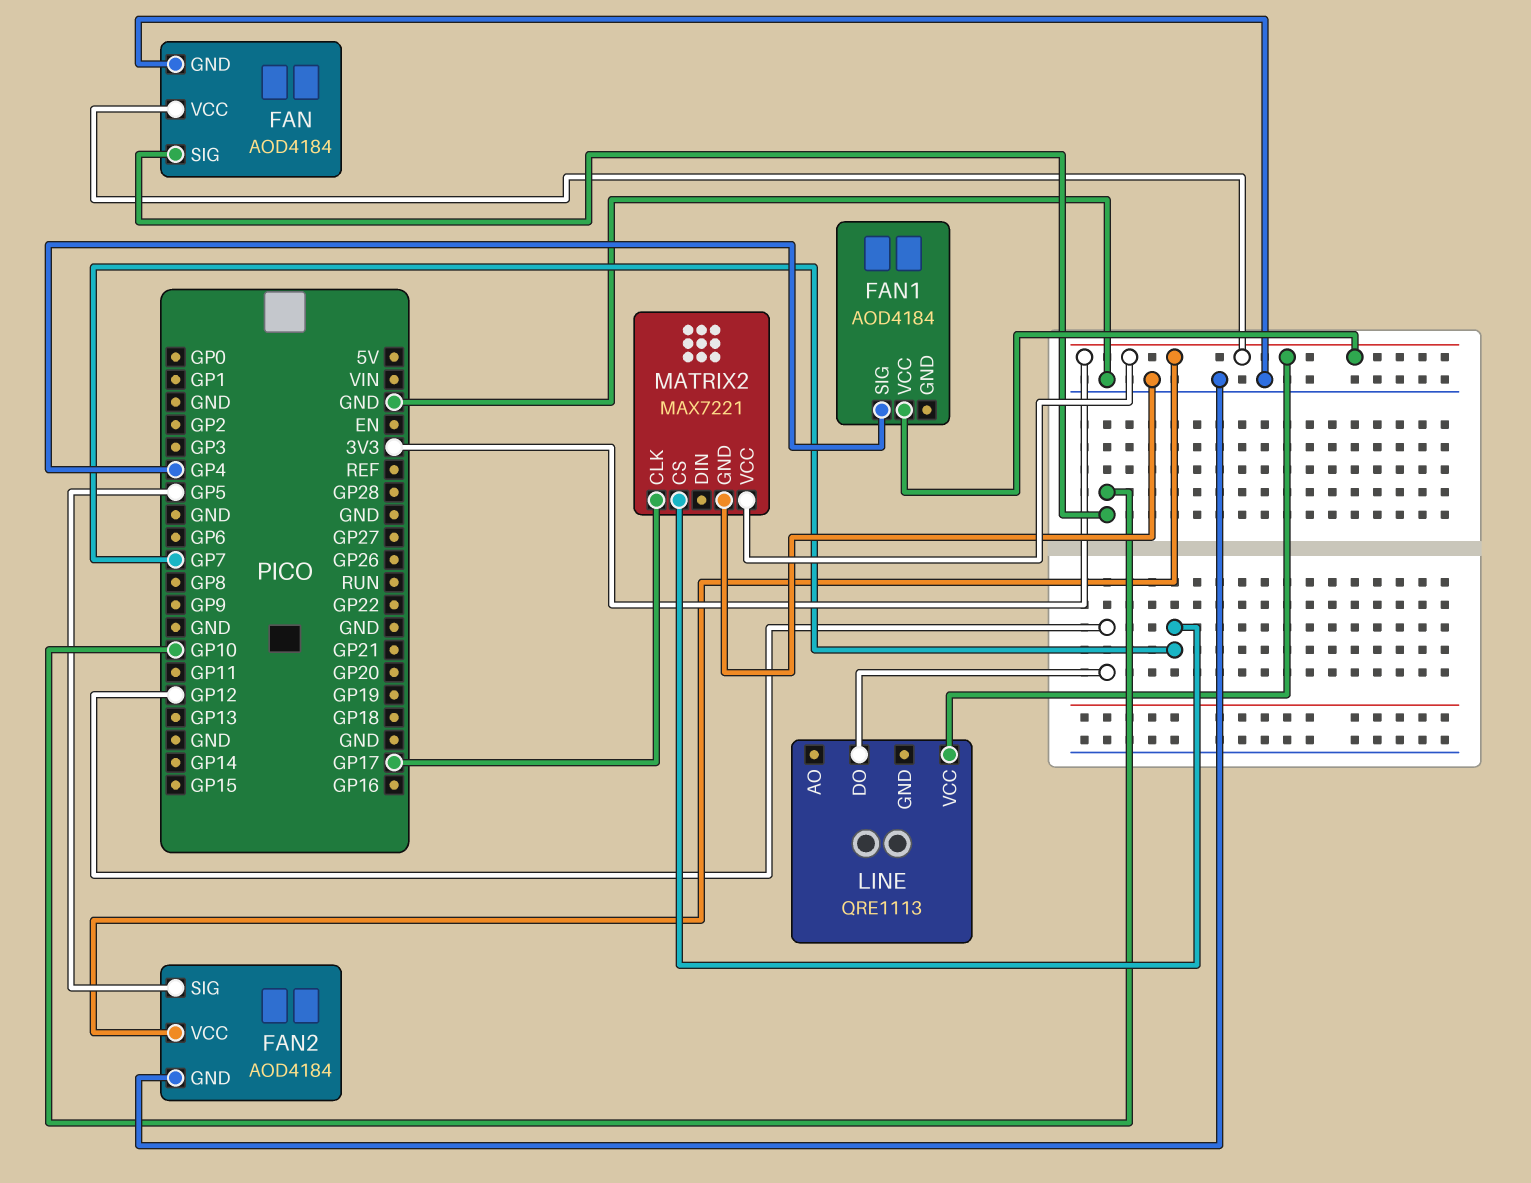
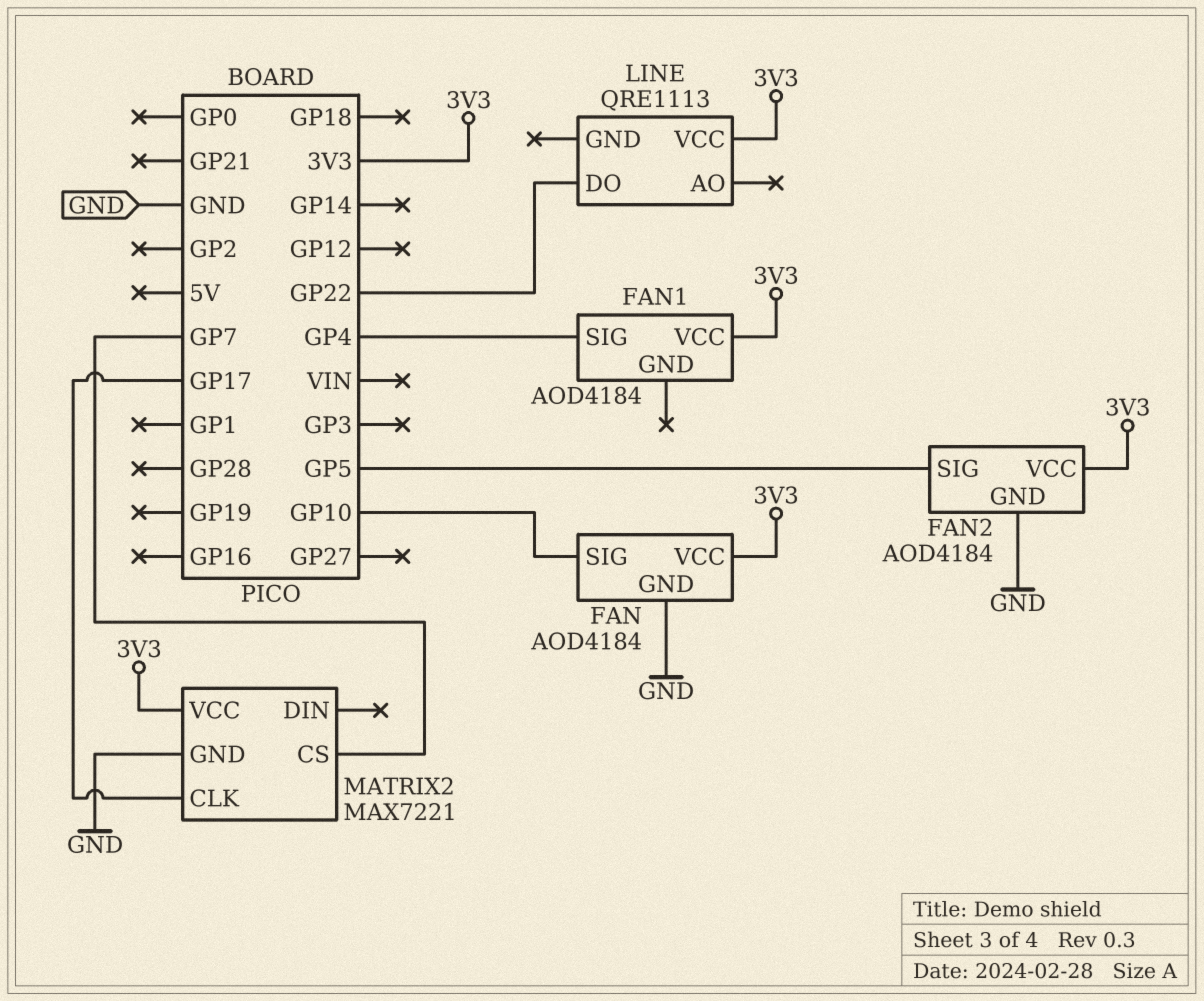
LINE pin DO: GP12 -> GP22

